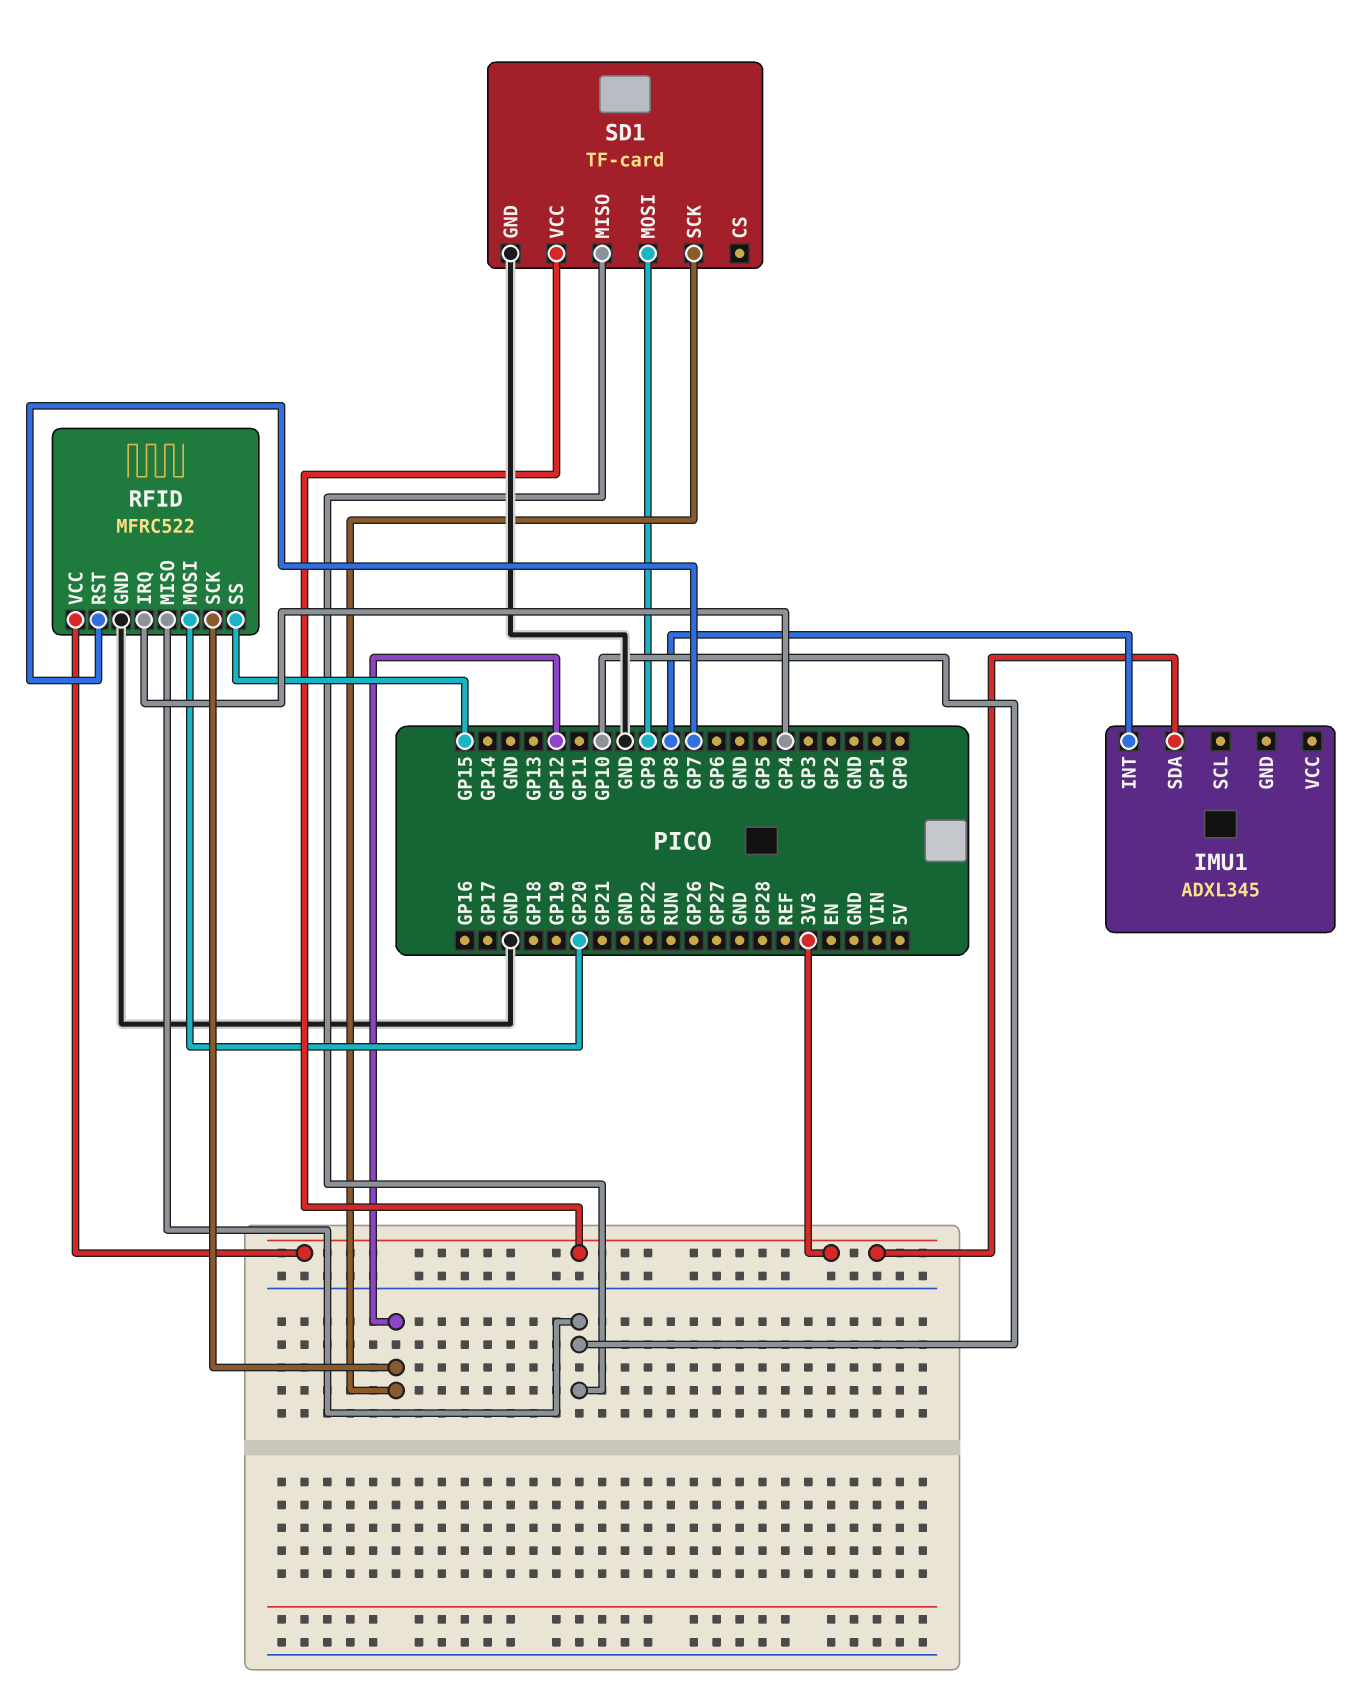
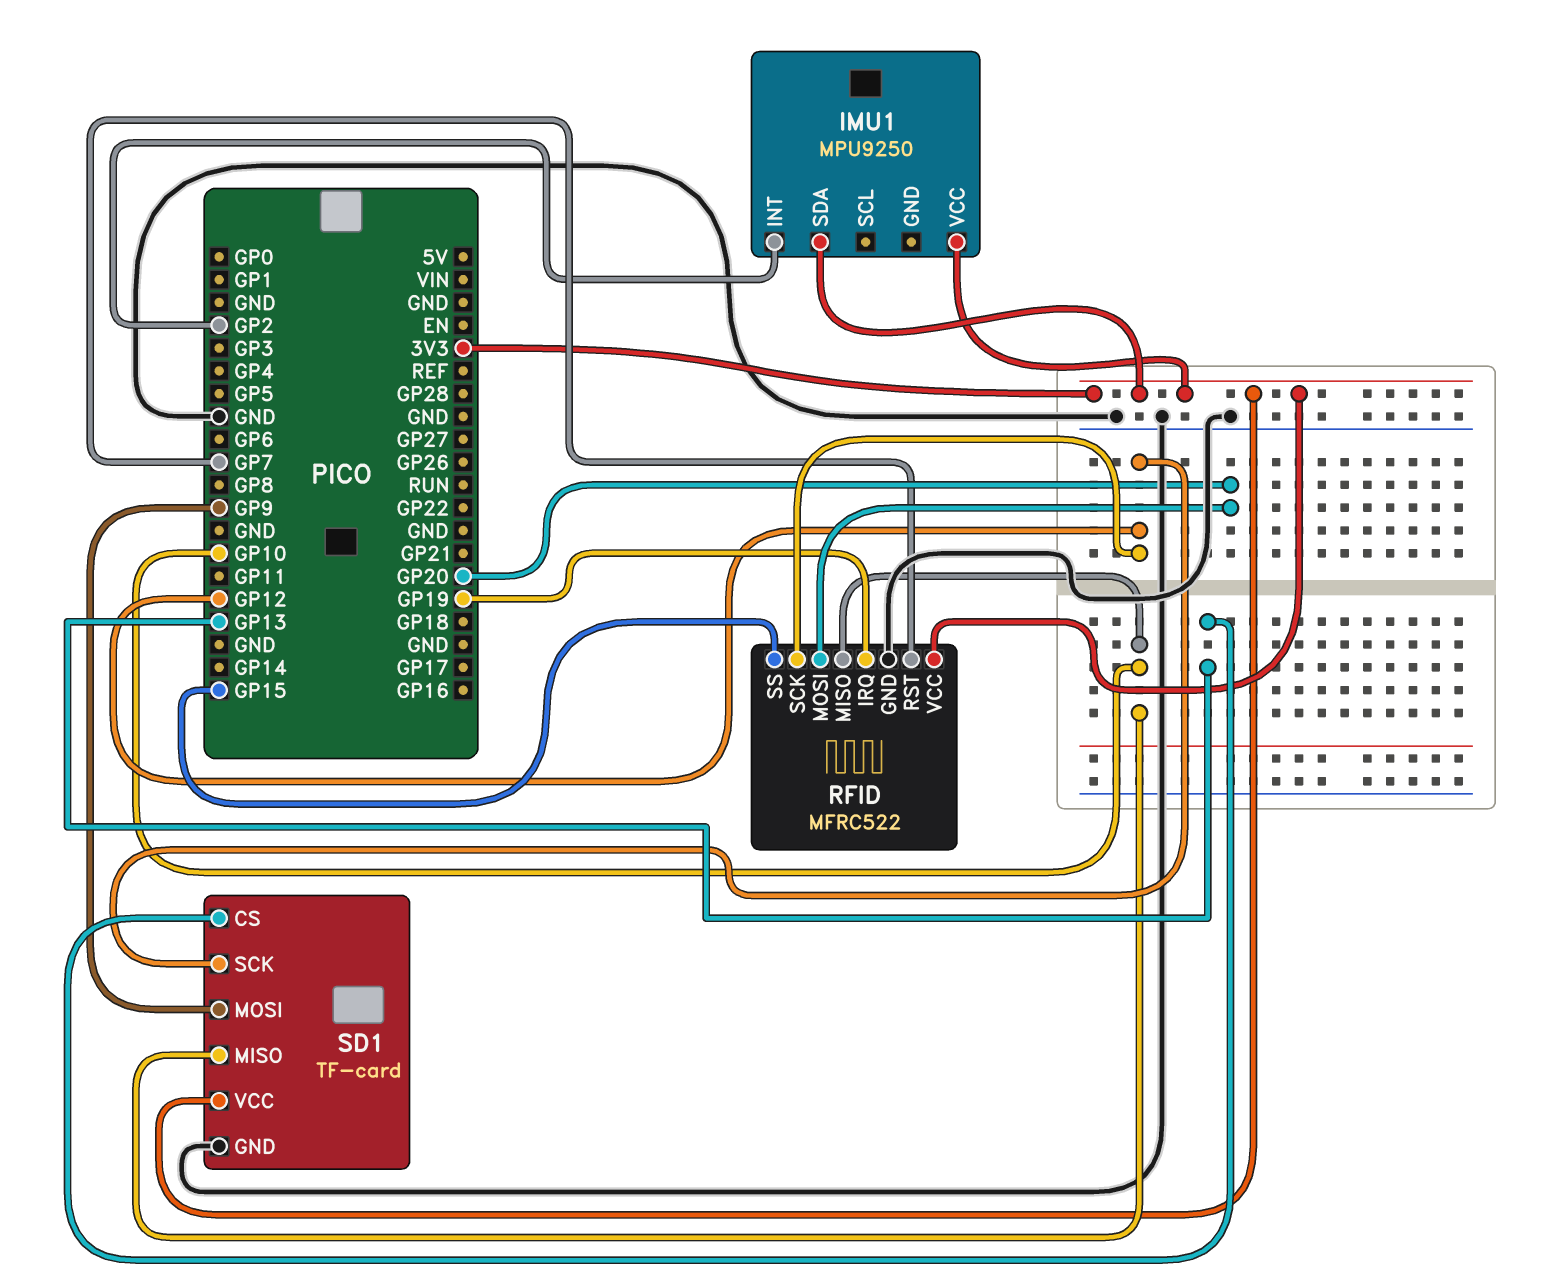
IMU1: ADXL345 -> MPU9250
IMU1 pin INT: GP8 -> GP2
IMU1 pin VCC: none -> 3V3
RFID pin IRQ: GP4 -> GP19
SD1 pin CS: none -> GP13

